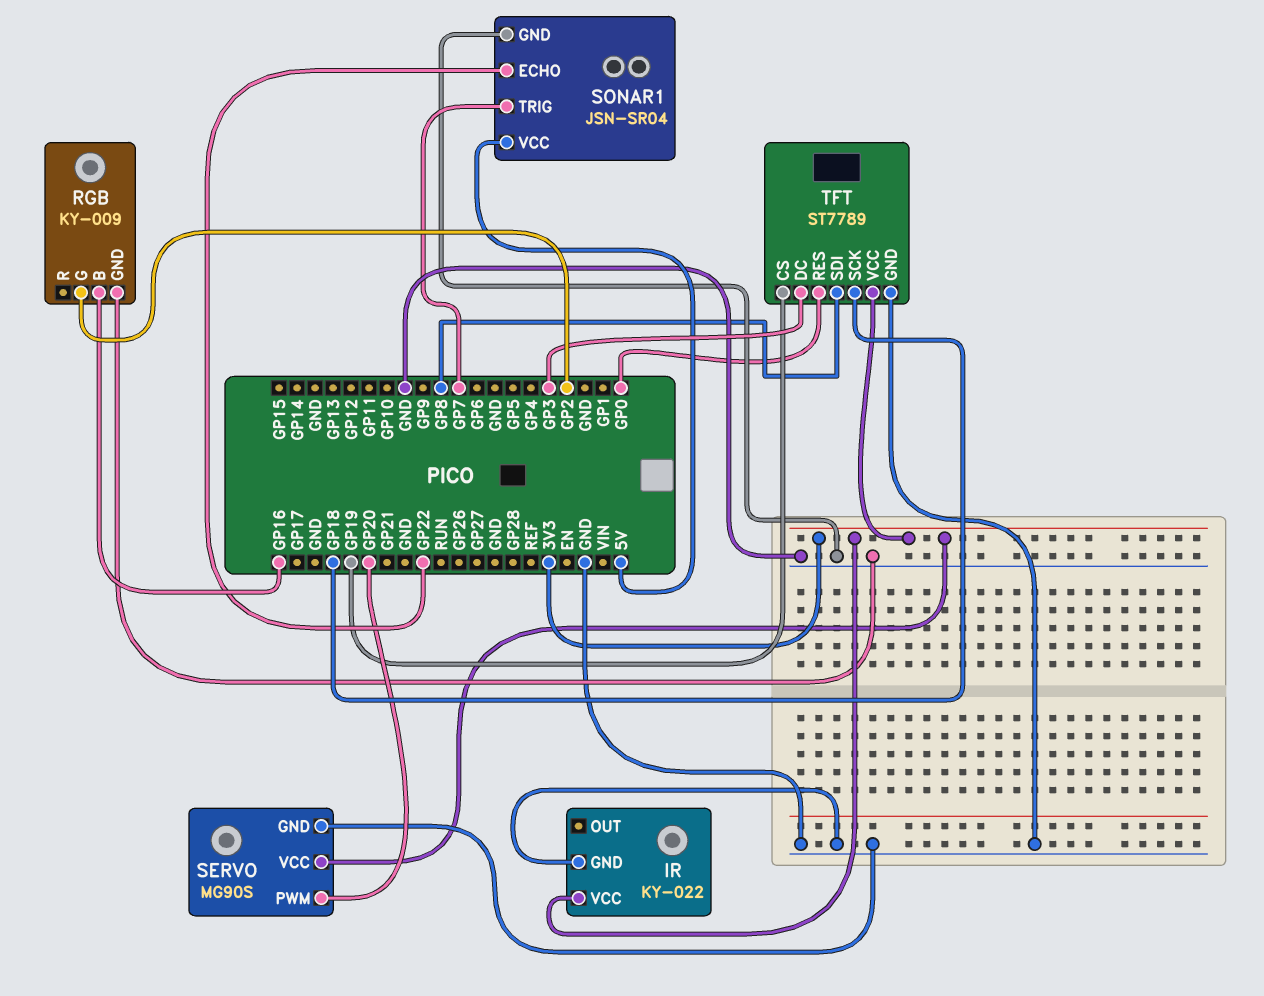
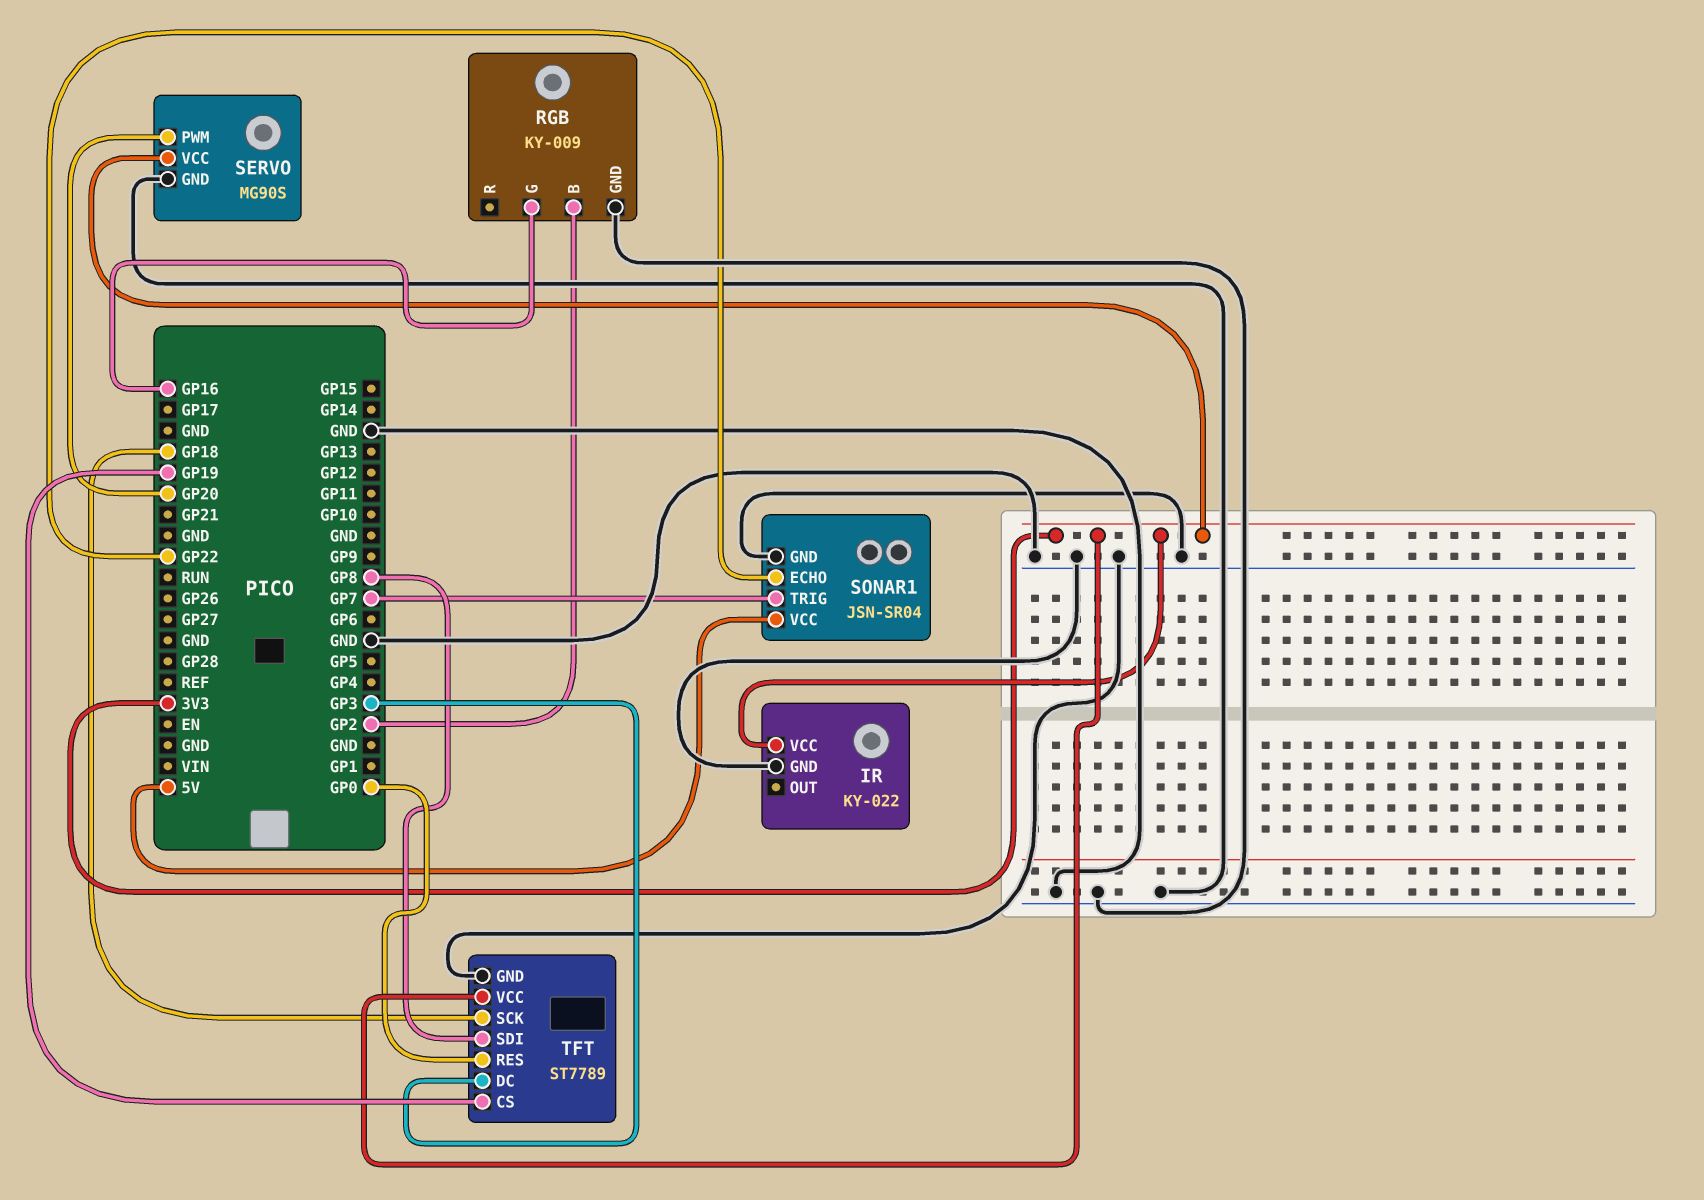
RGB pin B: GP16 -> GP2
RGB pin G: GP2 -> GP16

